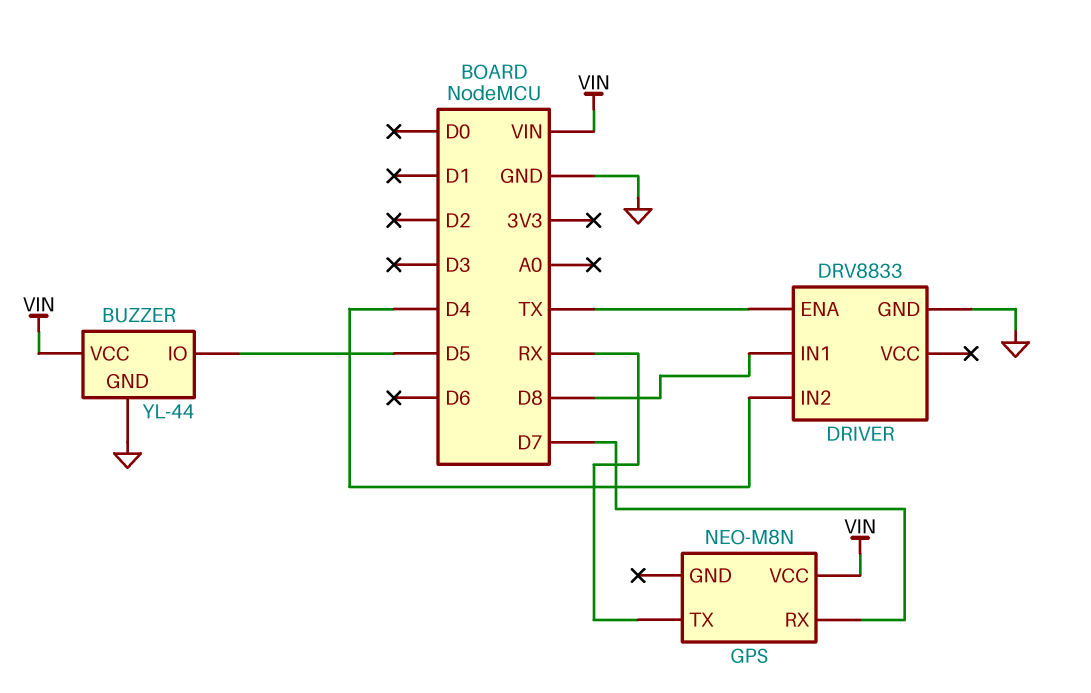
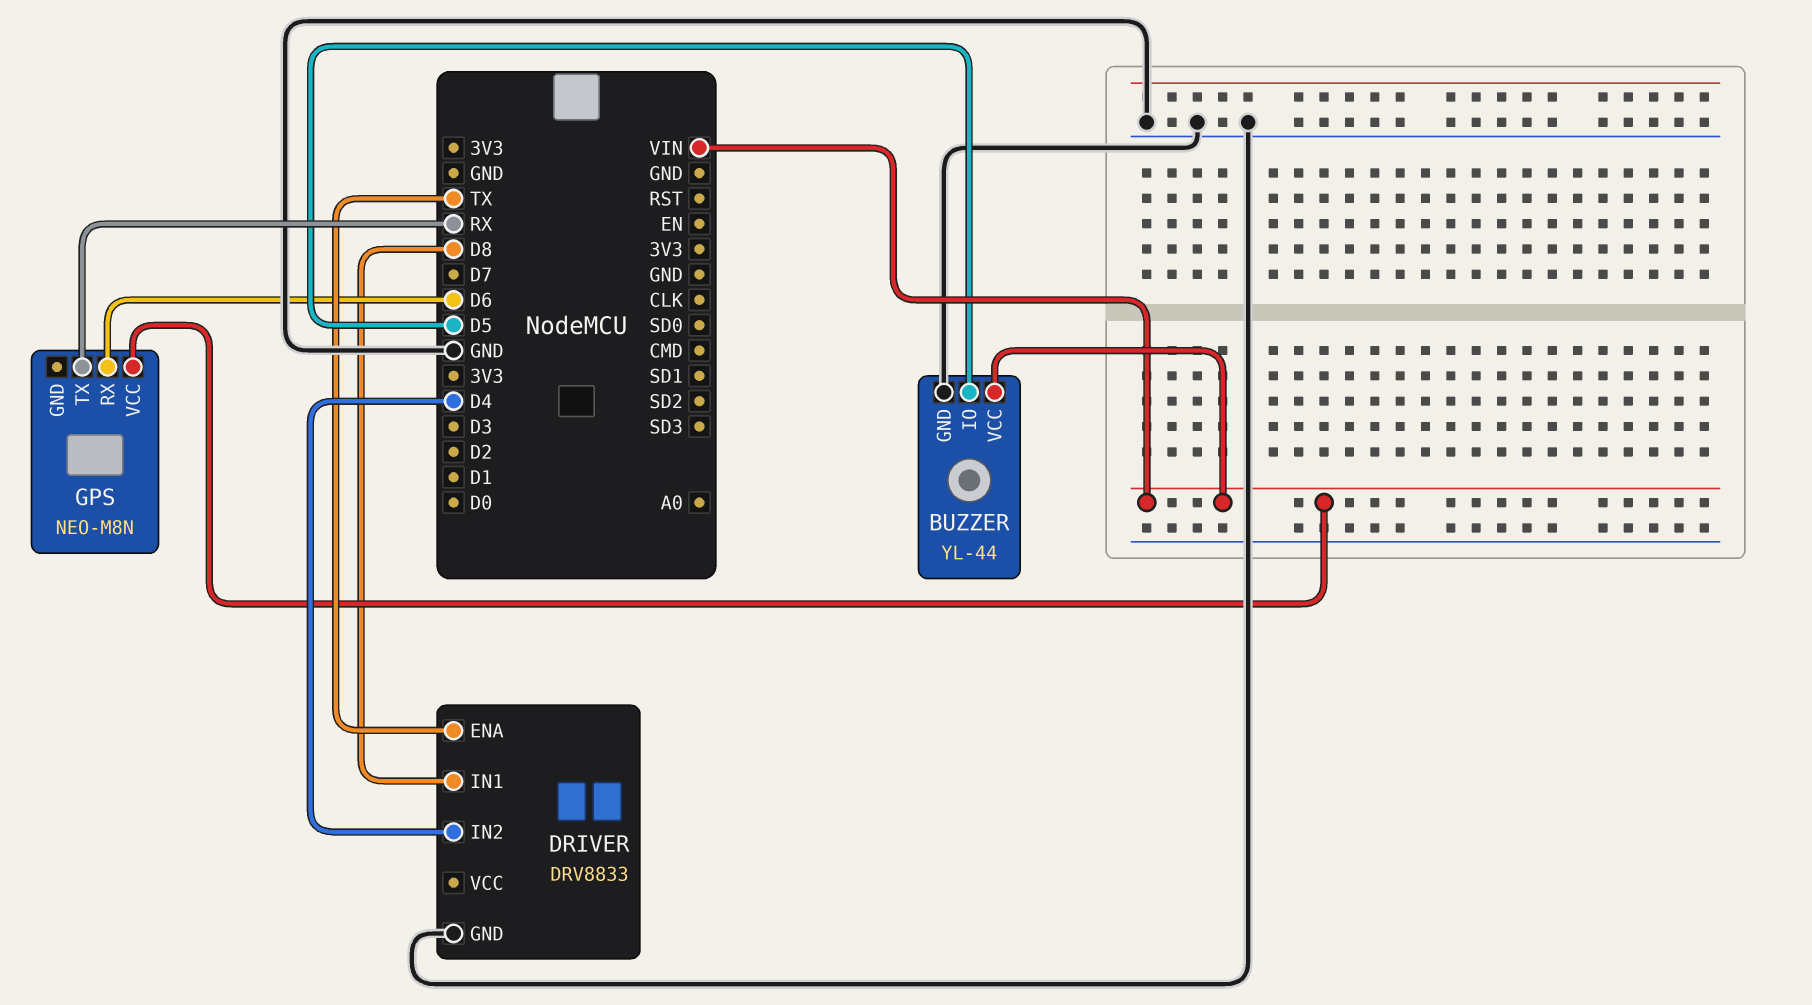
GPS pin RX: D7 -> D6

